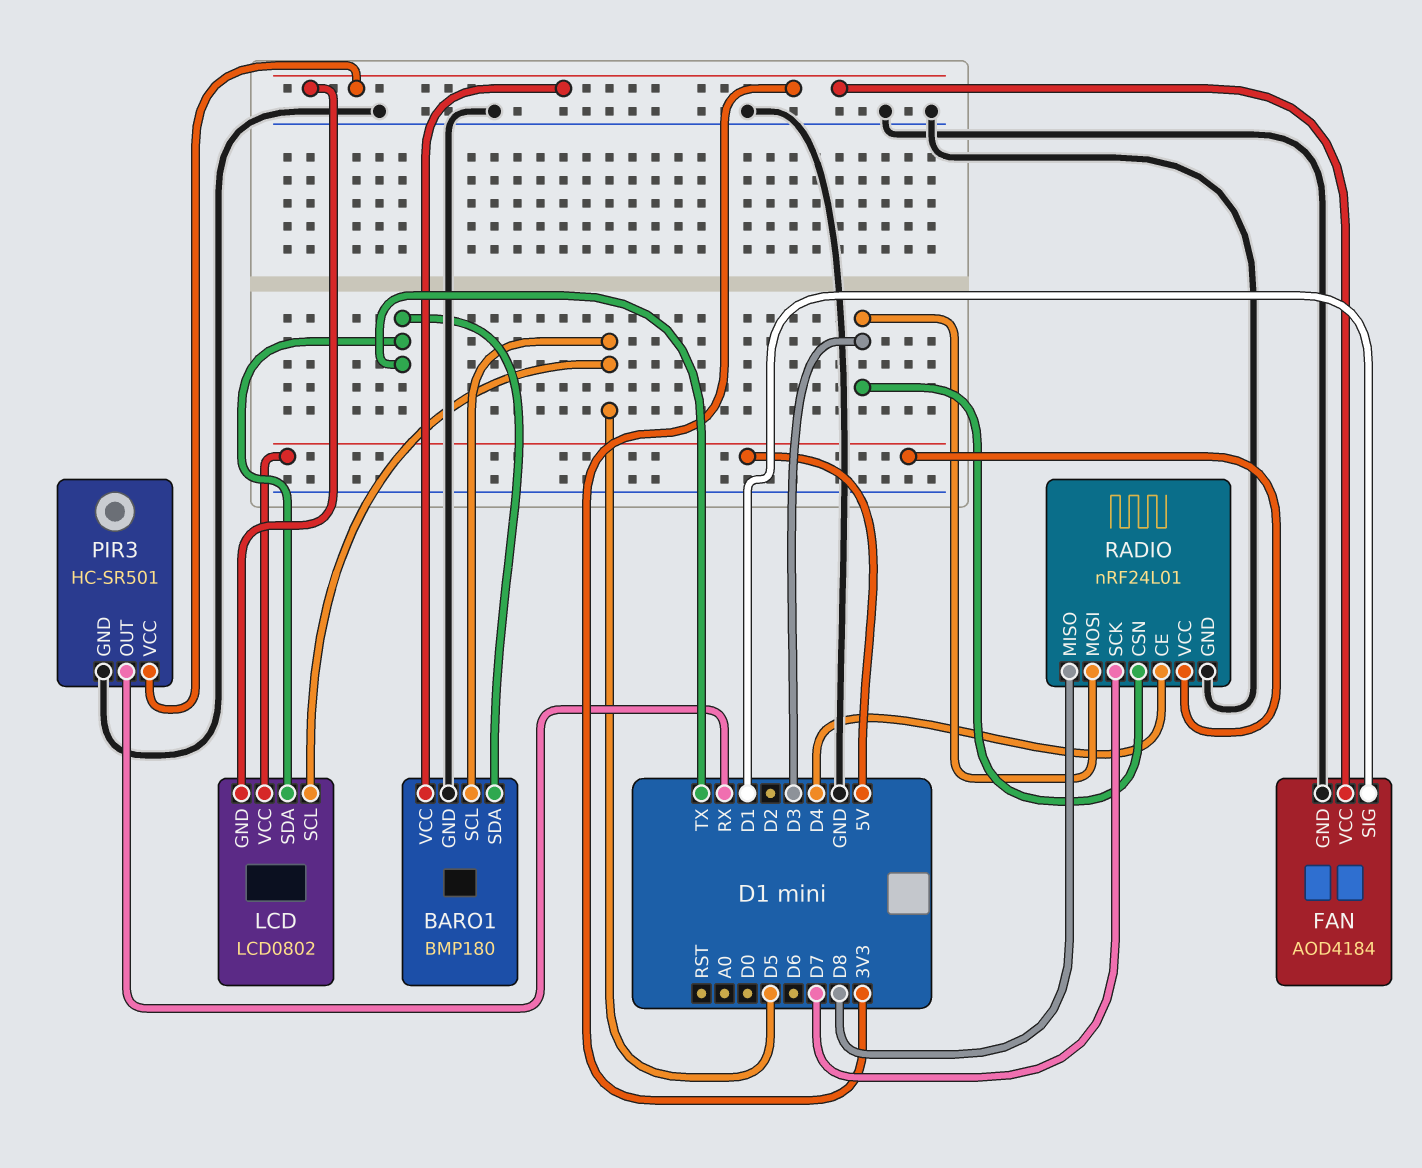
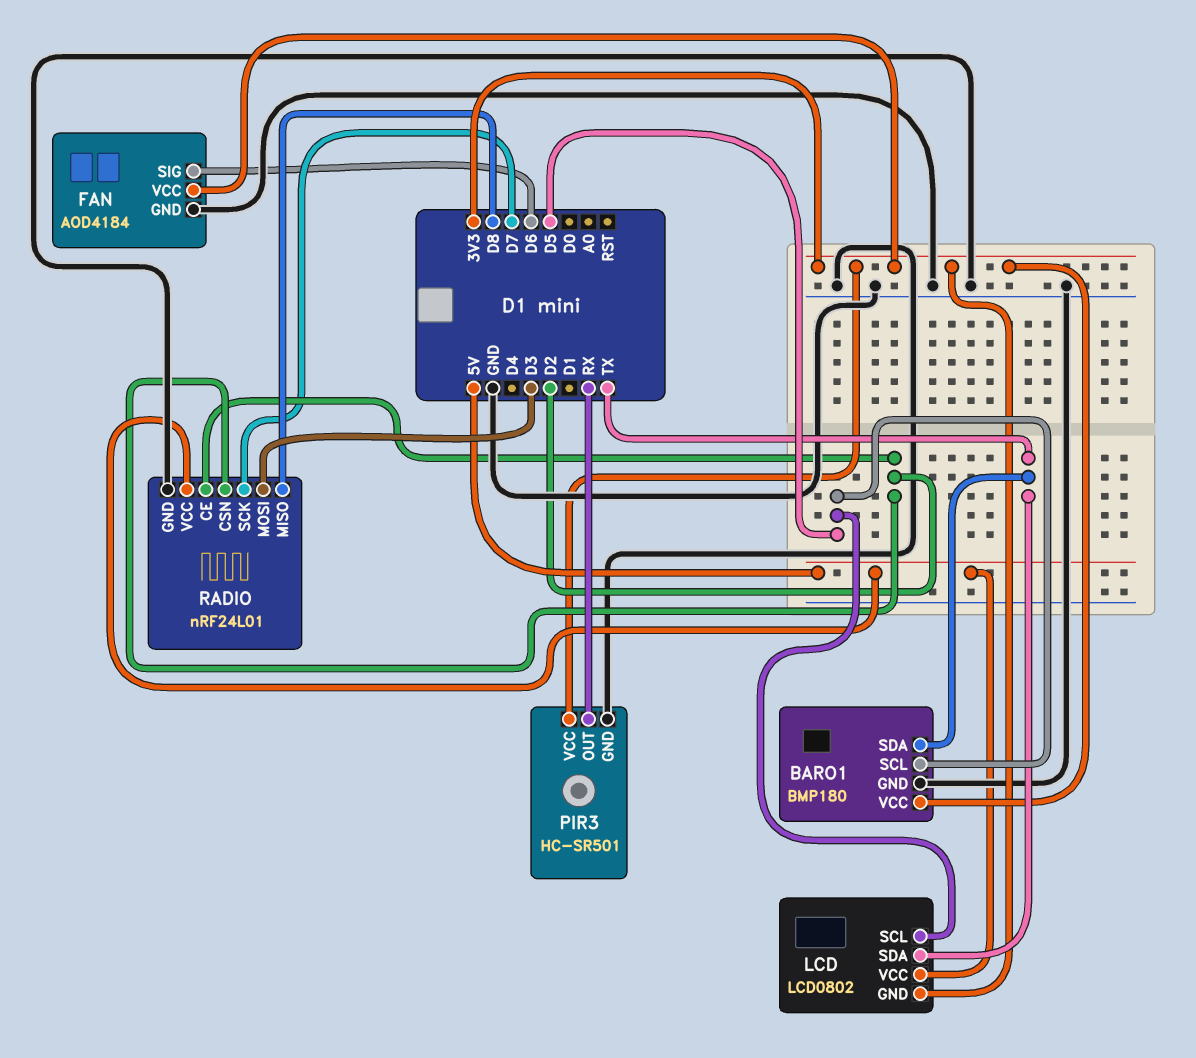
FAN pin SIG: D1 -> D6
RADIO pin CE: D4 -> D2
RADIO pin CSN: D3 -> D2

